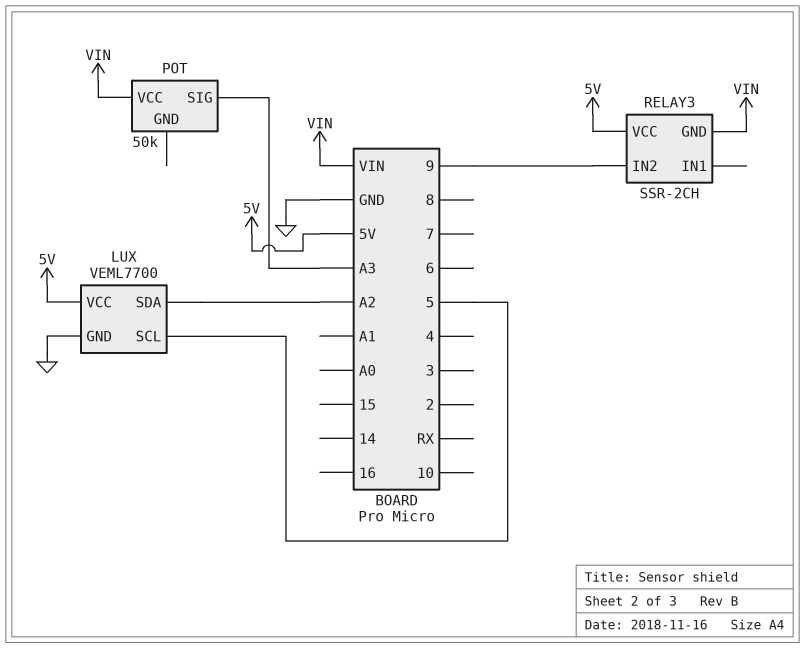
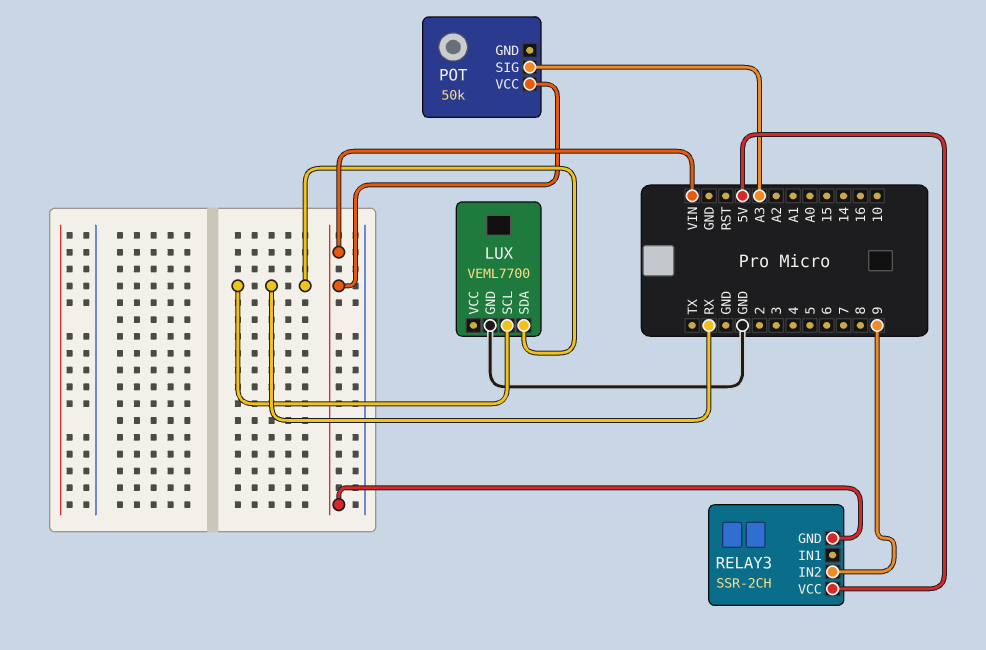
LUX pin SCL: 5 -> RX
LUX pin SDA: A2 -> RX
LUX pin VCC: 5V -> none

